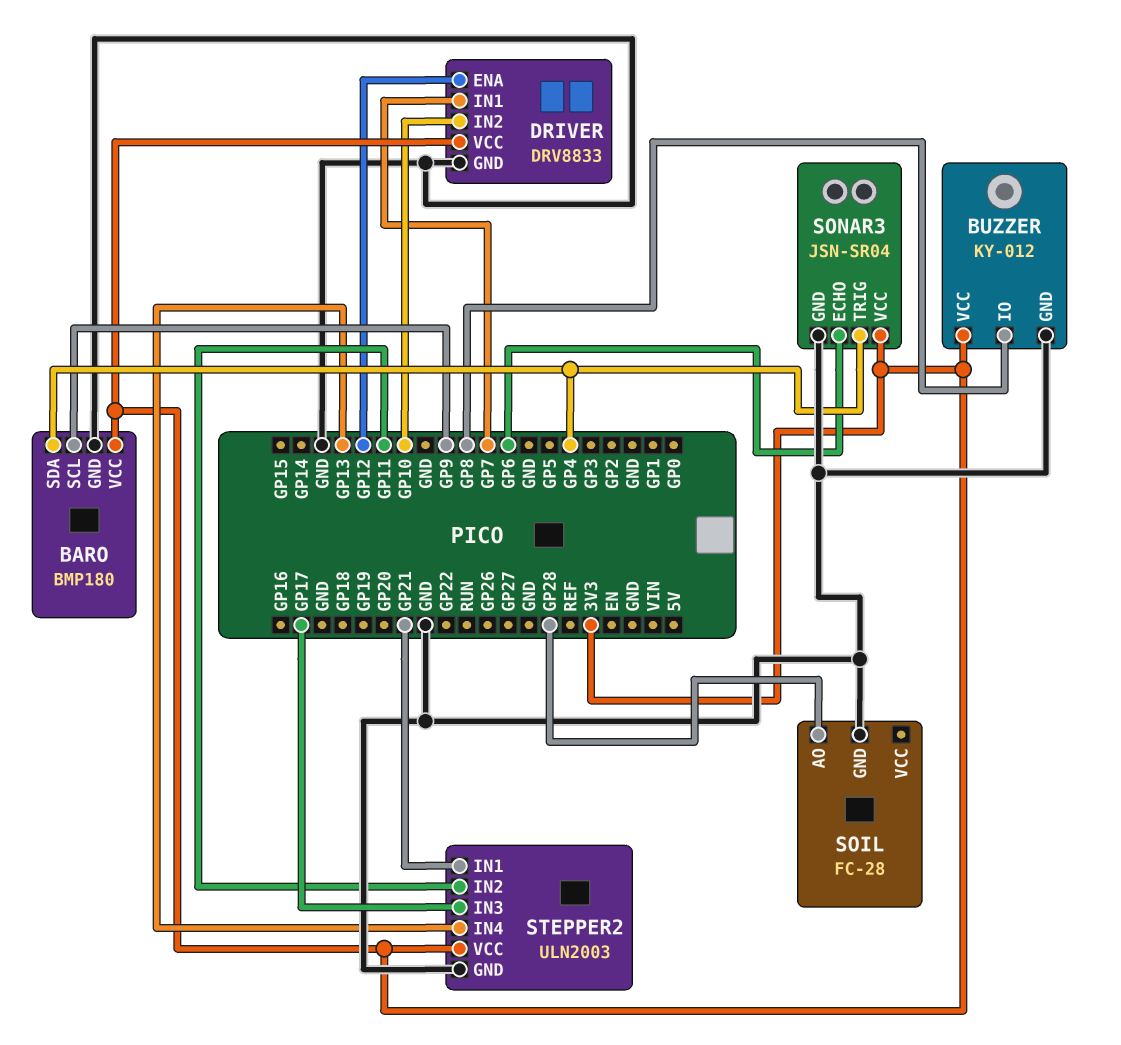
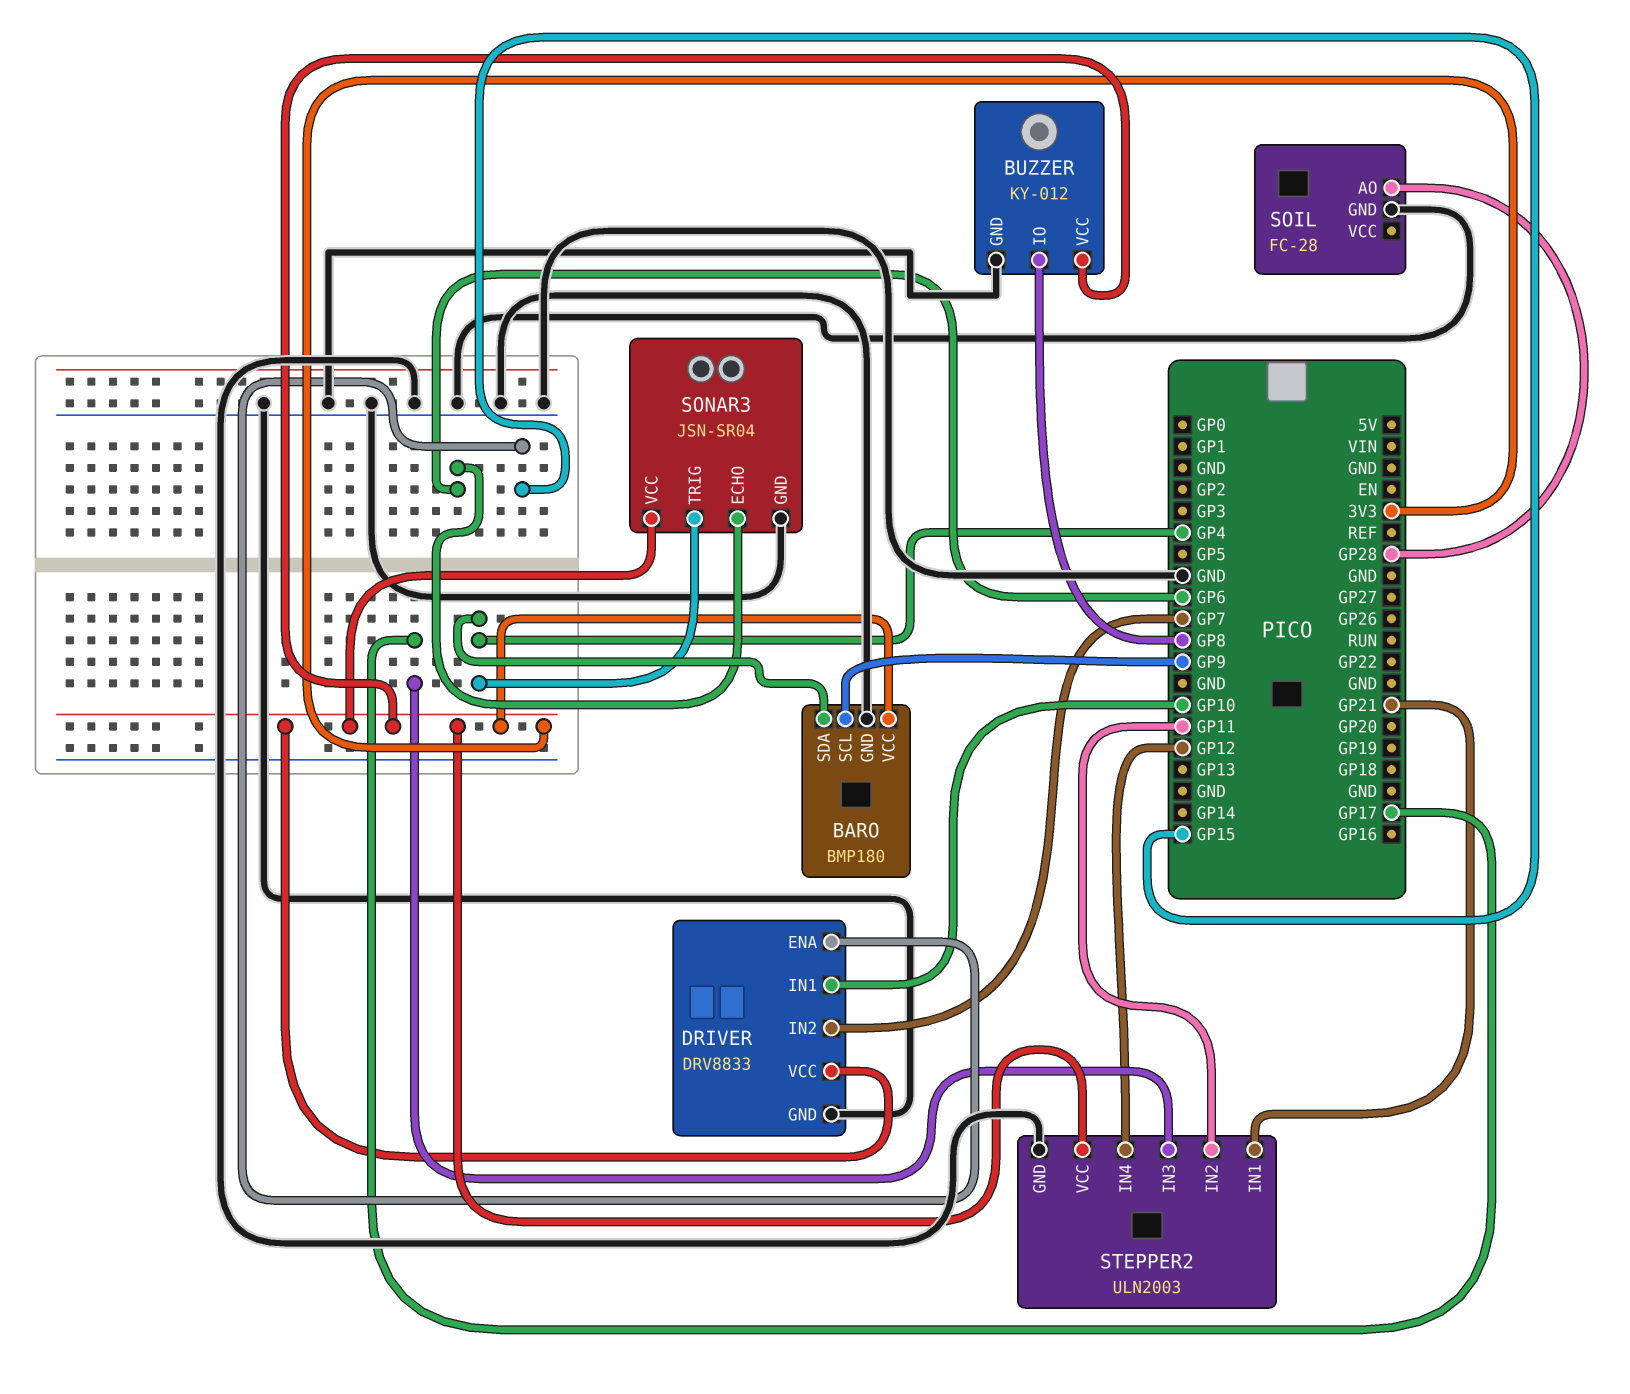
DRIVER pin ENA: GP12 -> GP15
DRIVER pin IN1: GP7 -> GP10
DRIVER pin IN2: GP10 -> GP7
STEPPER2 pin IN4: GP13 -> GP12

